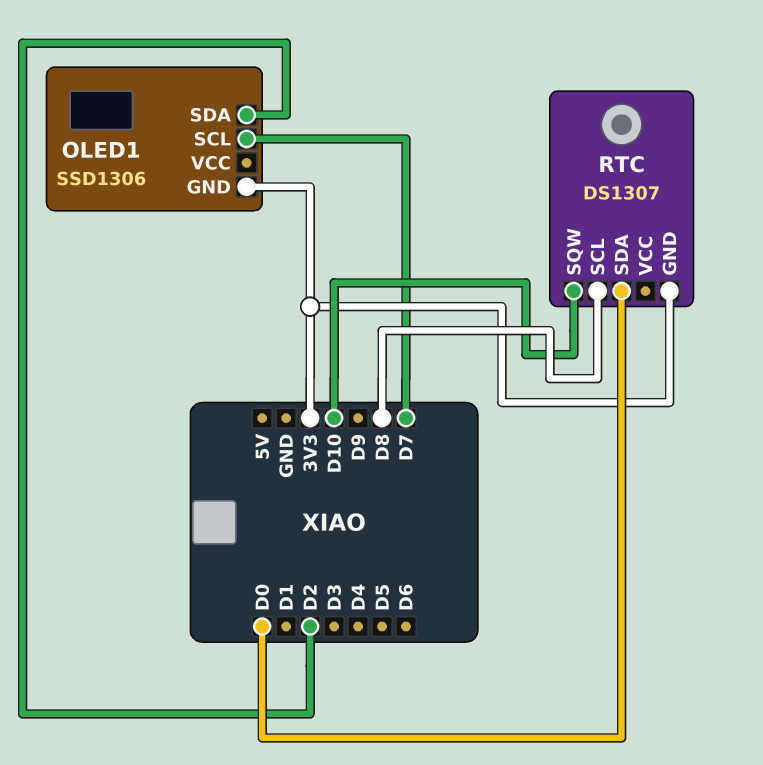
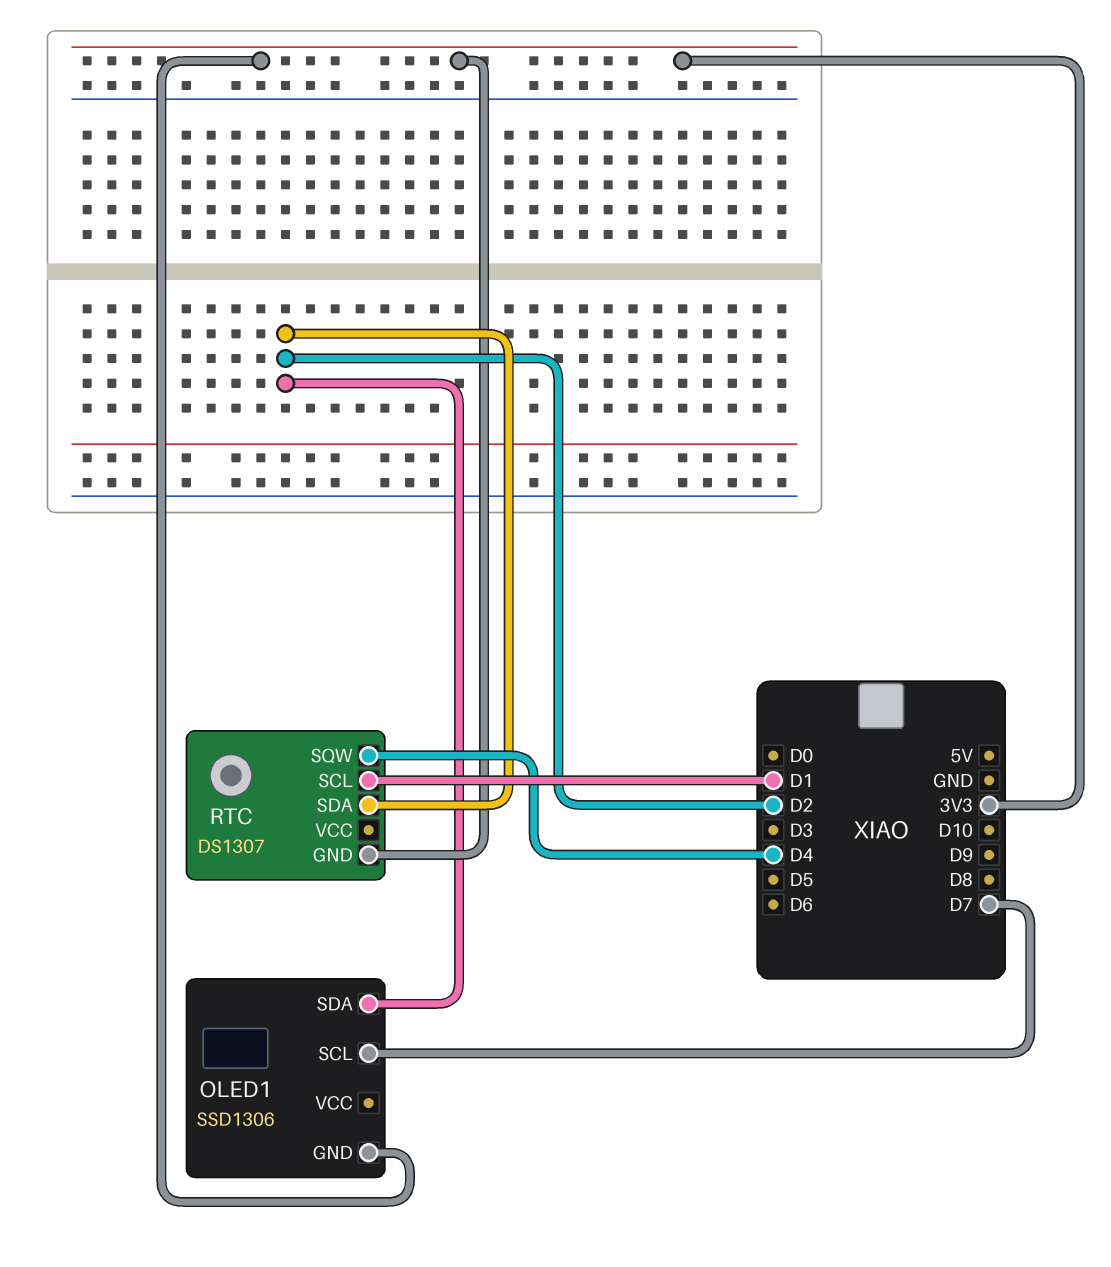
RTC pin SCL: D8 -> D1
RTC pin SDA: D0 -> D2
RTC pin SQW: D10 -> D4

